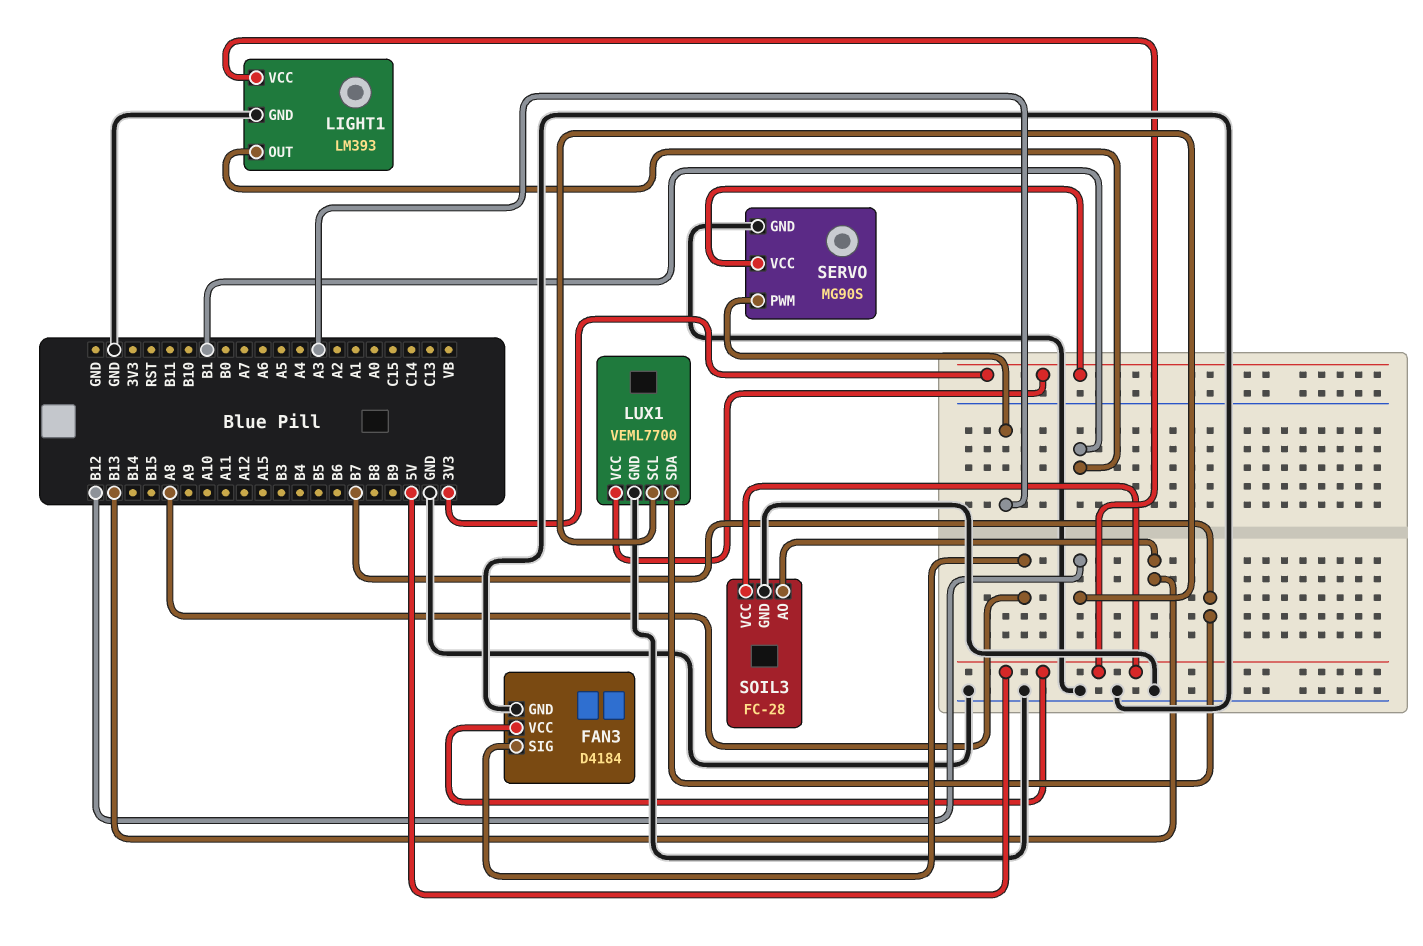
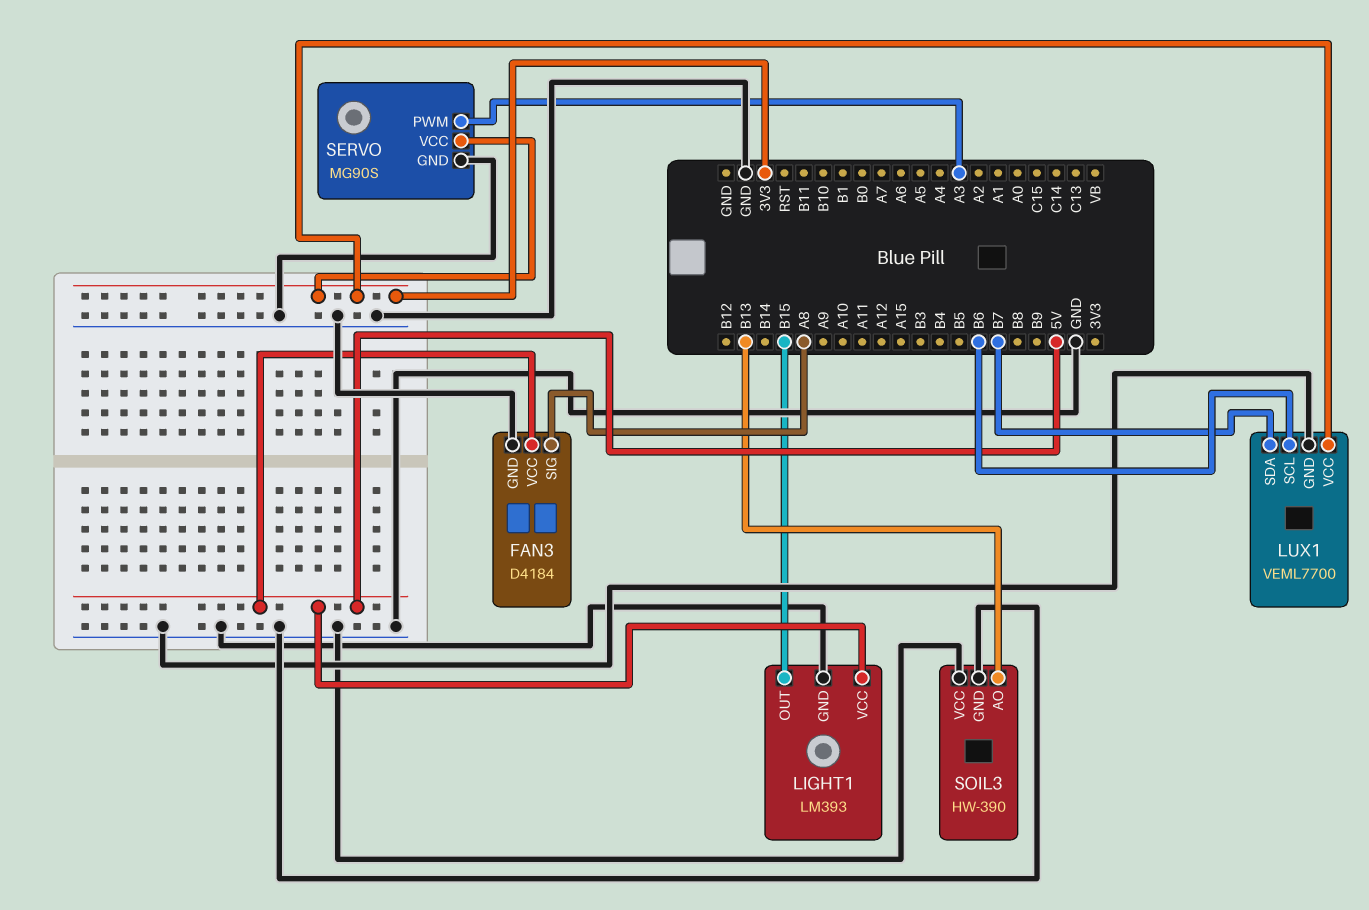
LIGHT1 pin OUT: B1 -> B15
LUX1 pin SCL: B12 -> B6
SOIL3: FC-28 -> HW-390
SOIL3 pin VCC: 5V -> GND

